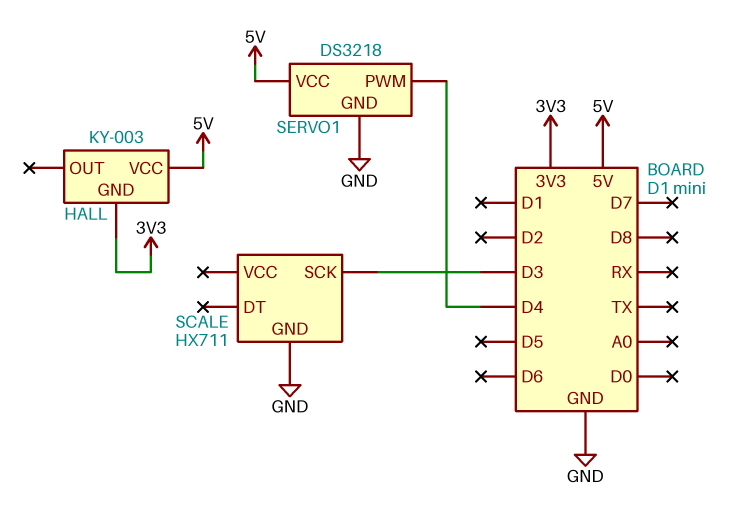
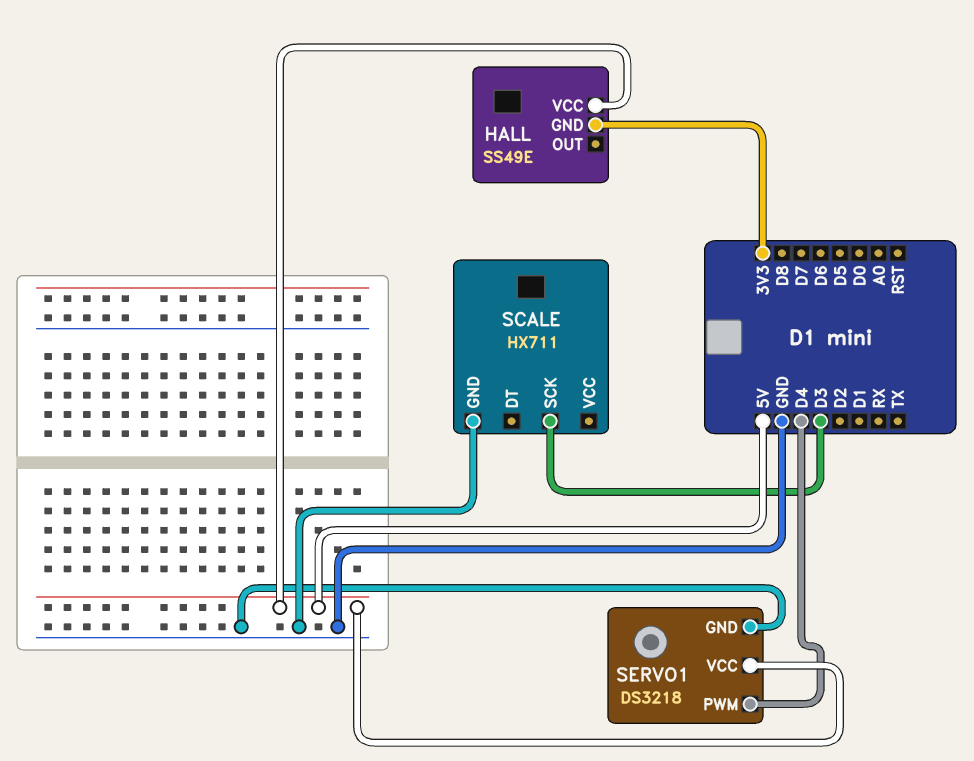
HALL: KY-003 -> SS49E

